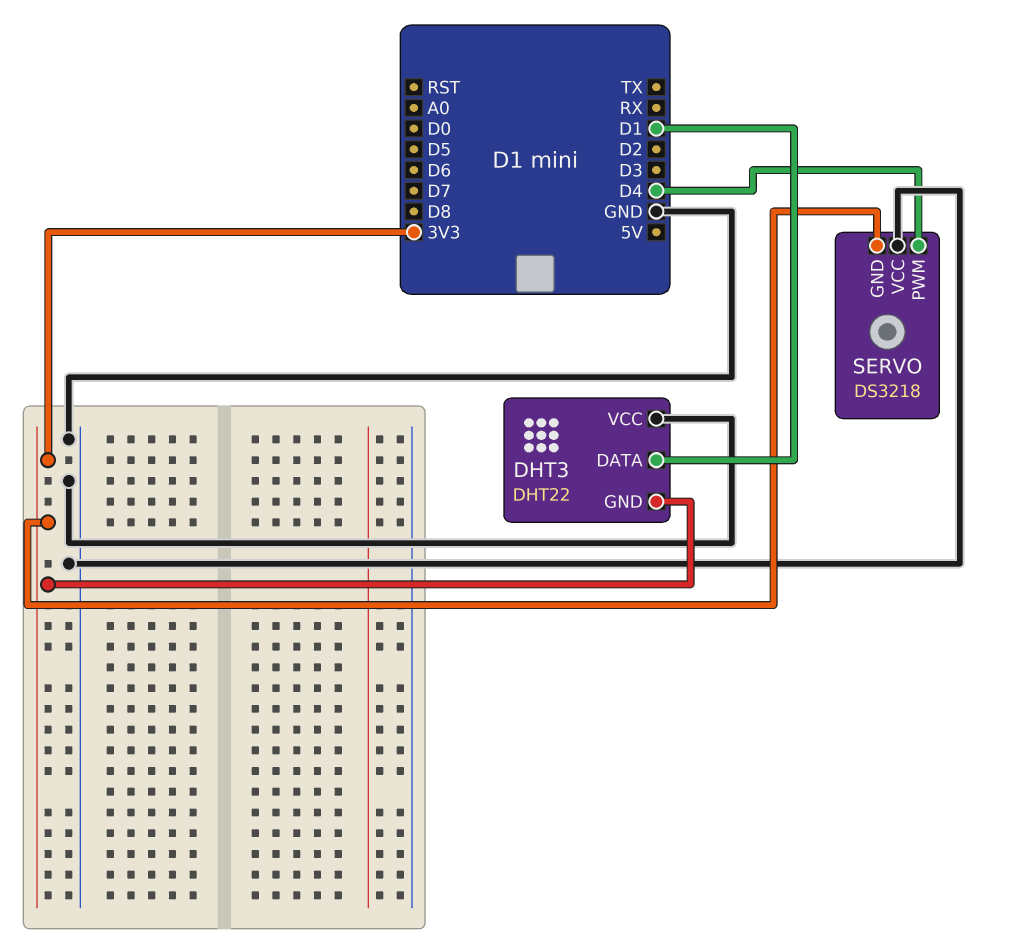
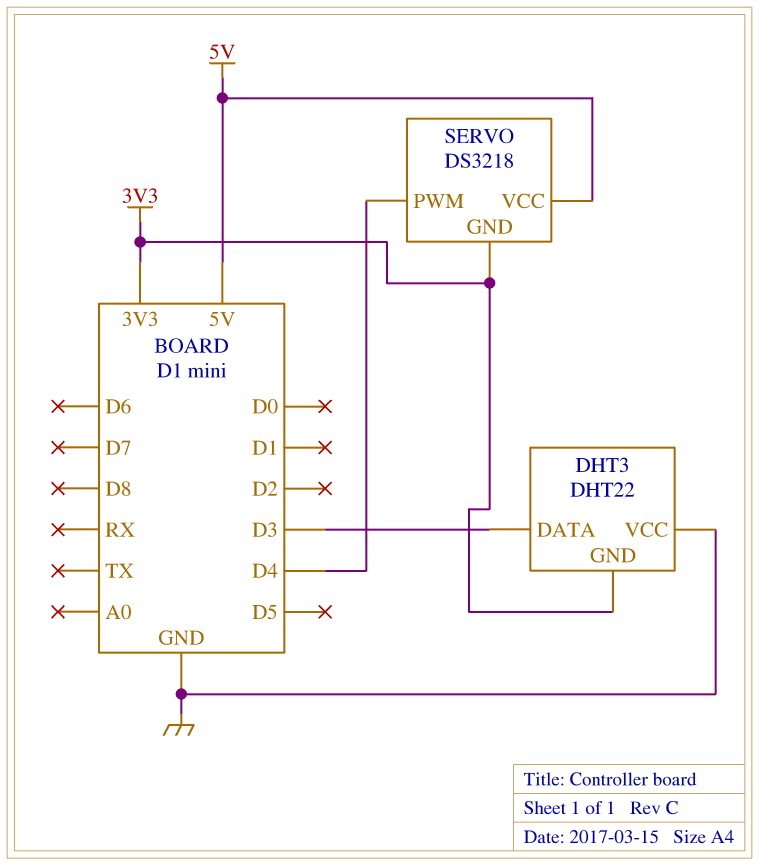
DHT3 pin DATA: D1 -> D3
SERVO pin VCC: GND -> 5V

